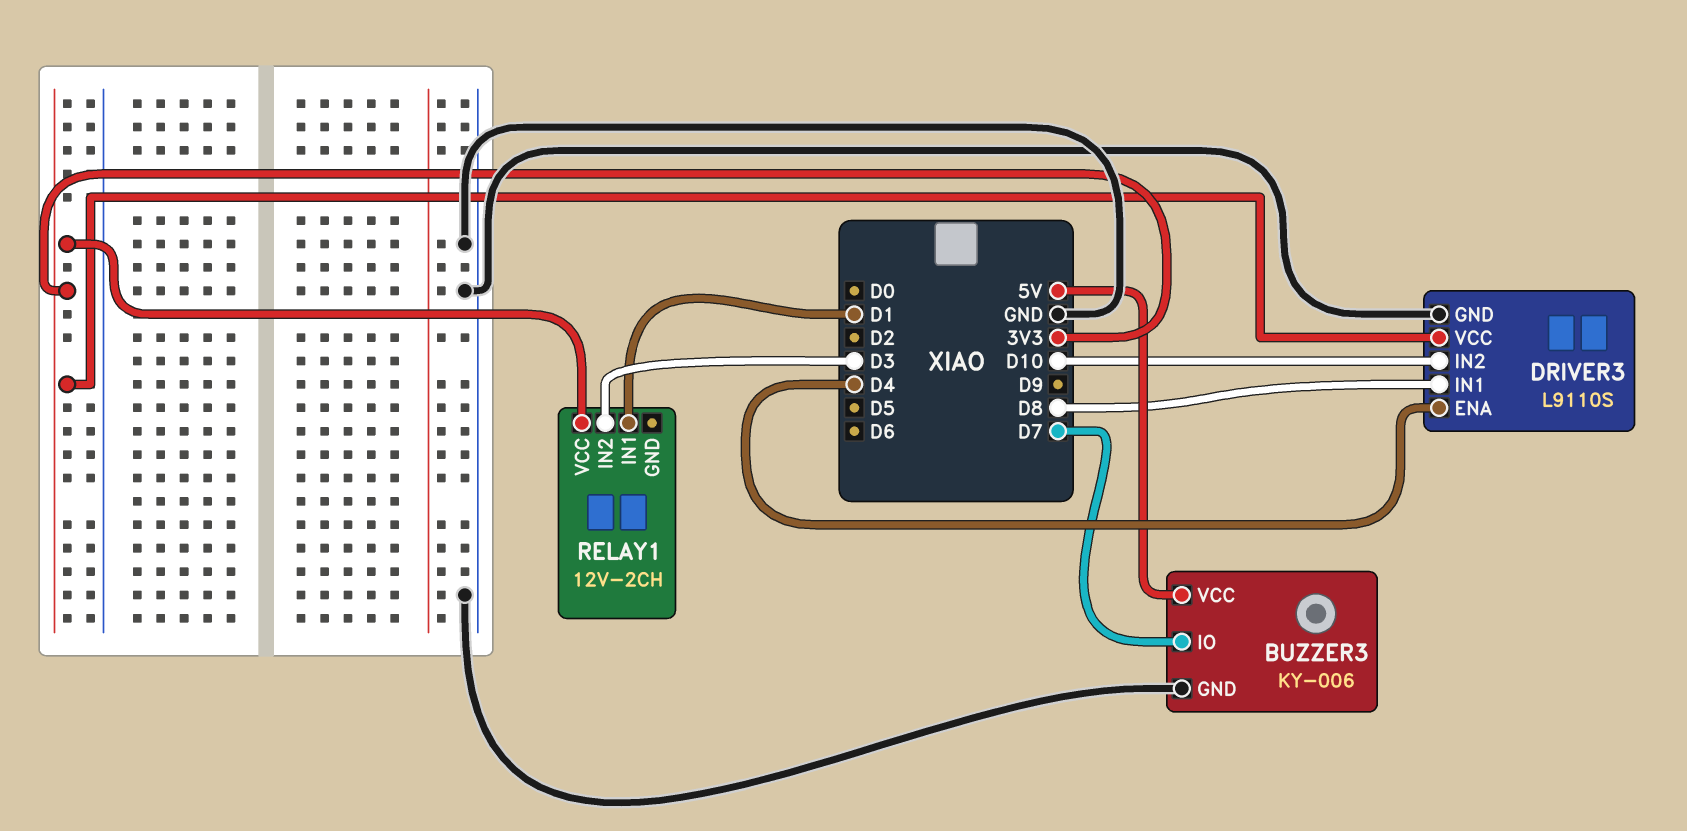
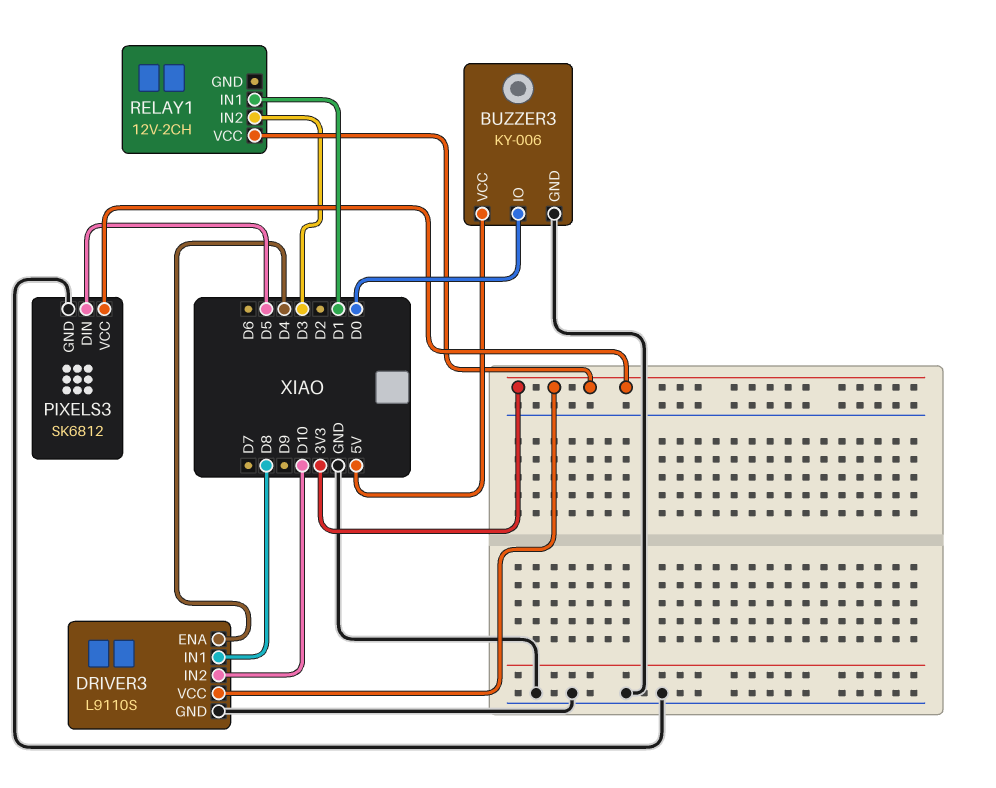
BUZZER3 pin IO: D7 -> D0
PIXELS3: none -> SK6812
PIXELS3 pin DIN: none -> D5
PIXELS3 pin GND: none -> GND
PIXELS3 pin VCC: none -> 3V3

